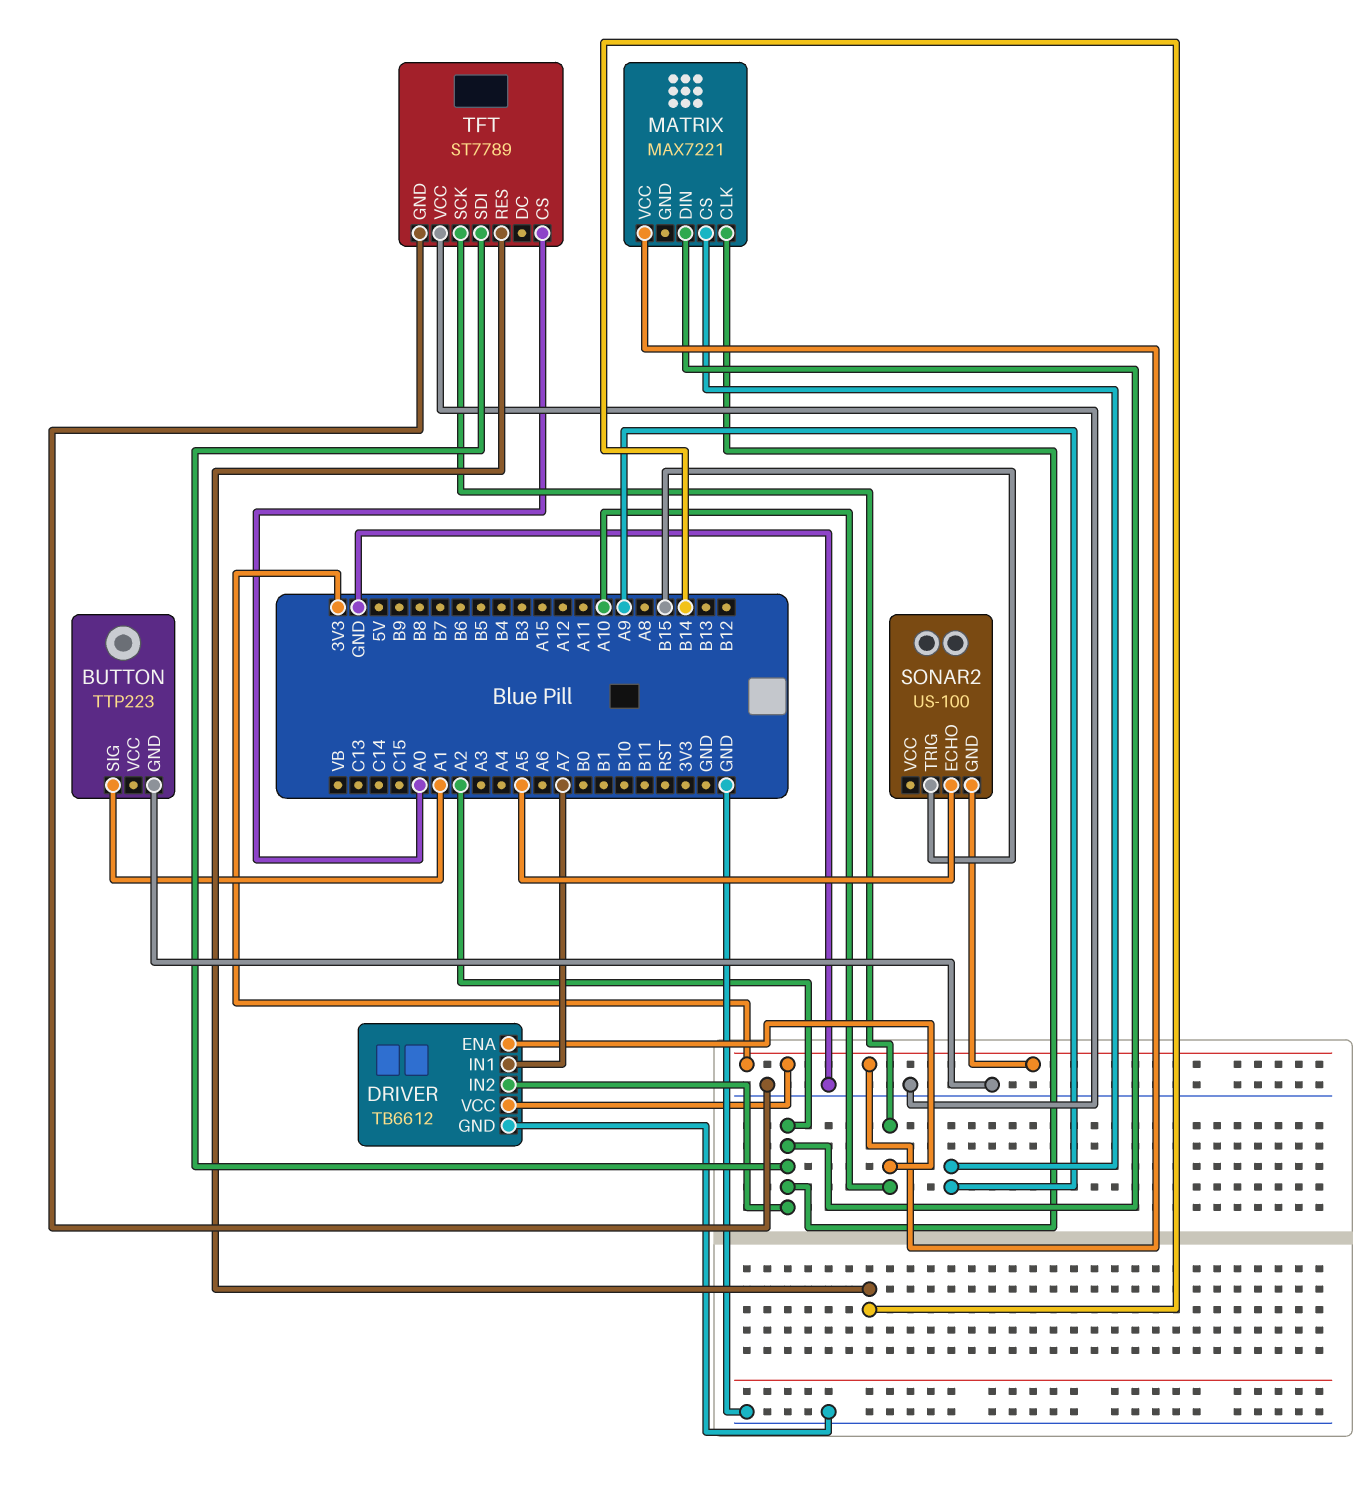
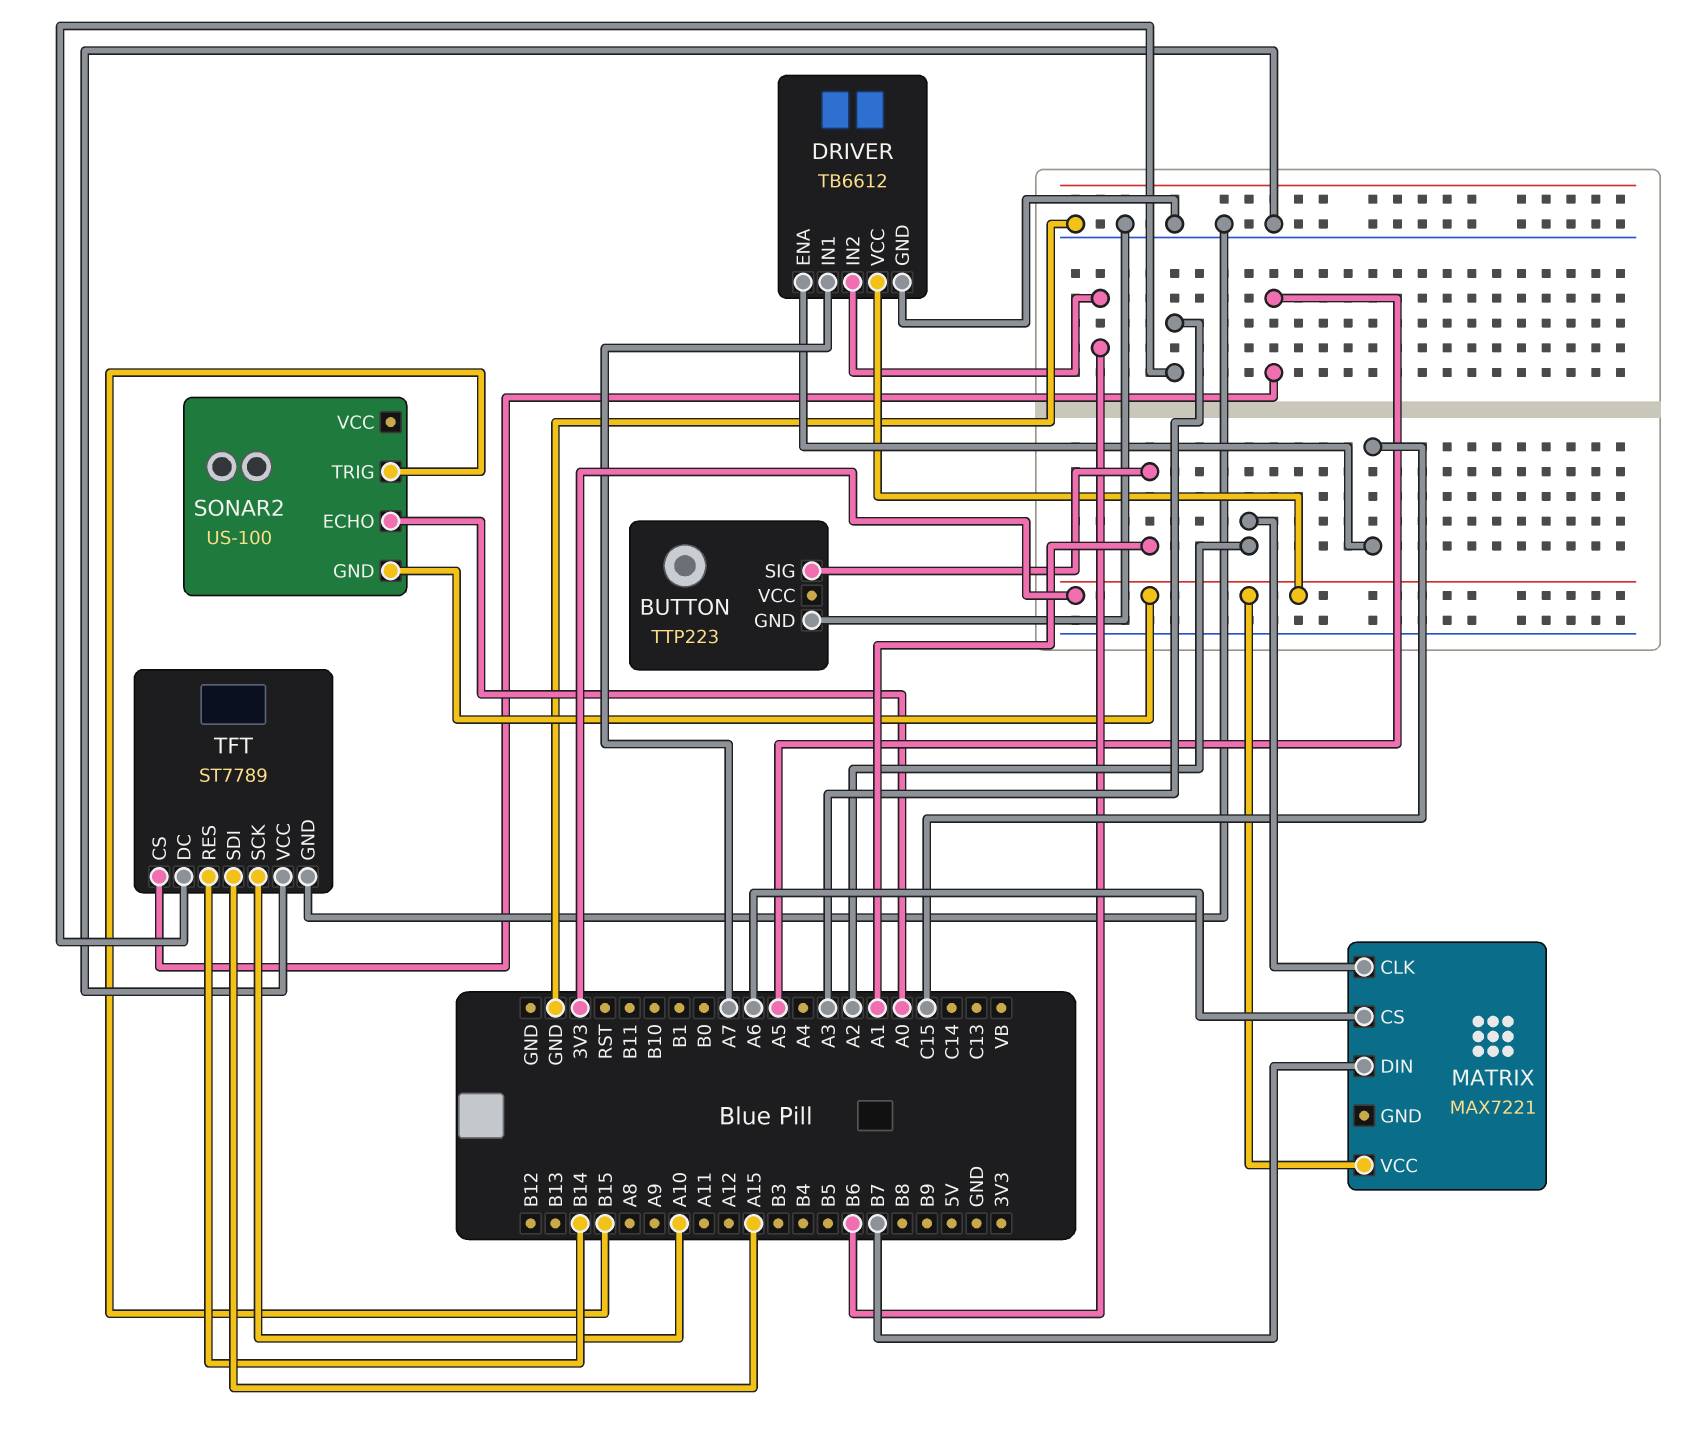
DRIVER pin ENA: A10 -> C15
DRIVER pin IN2: A2 -> B6
MATRIX pin CS: A9 -> A6
MATRIX pin DIN: A2 -> B7
SONAR2 pin ECHO: A5 -> A0
TFT pin CS: A0 -> A5
TFT pin DC: none -> A3
TFT pin SDI: A2 -> A15

